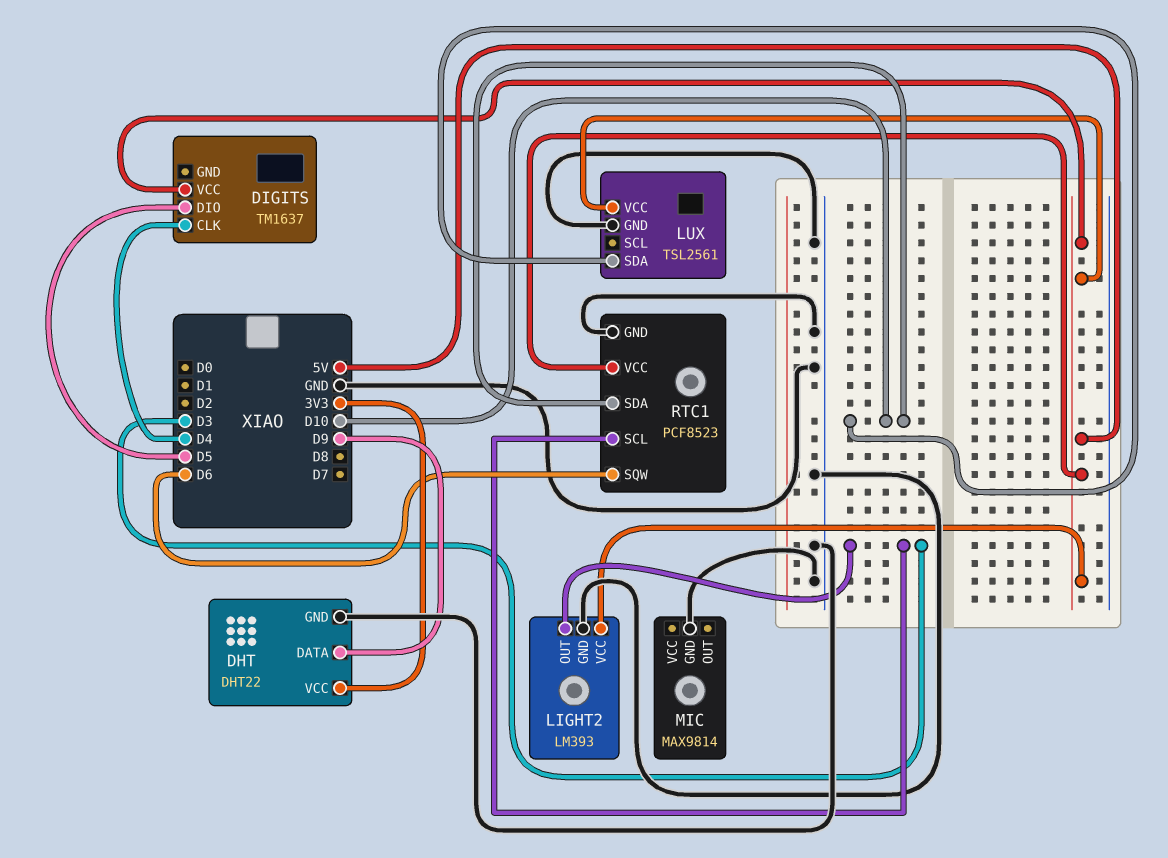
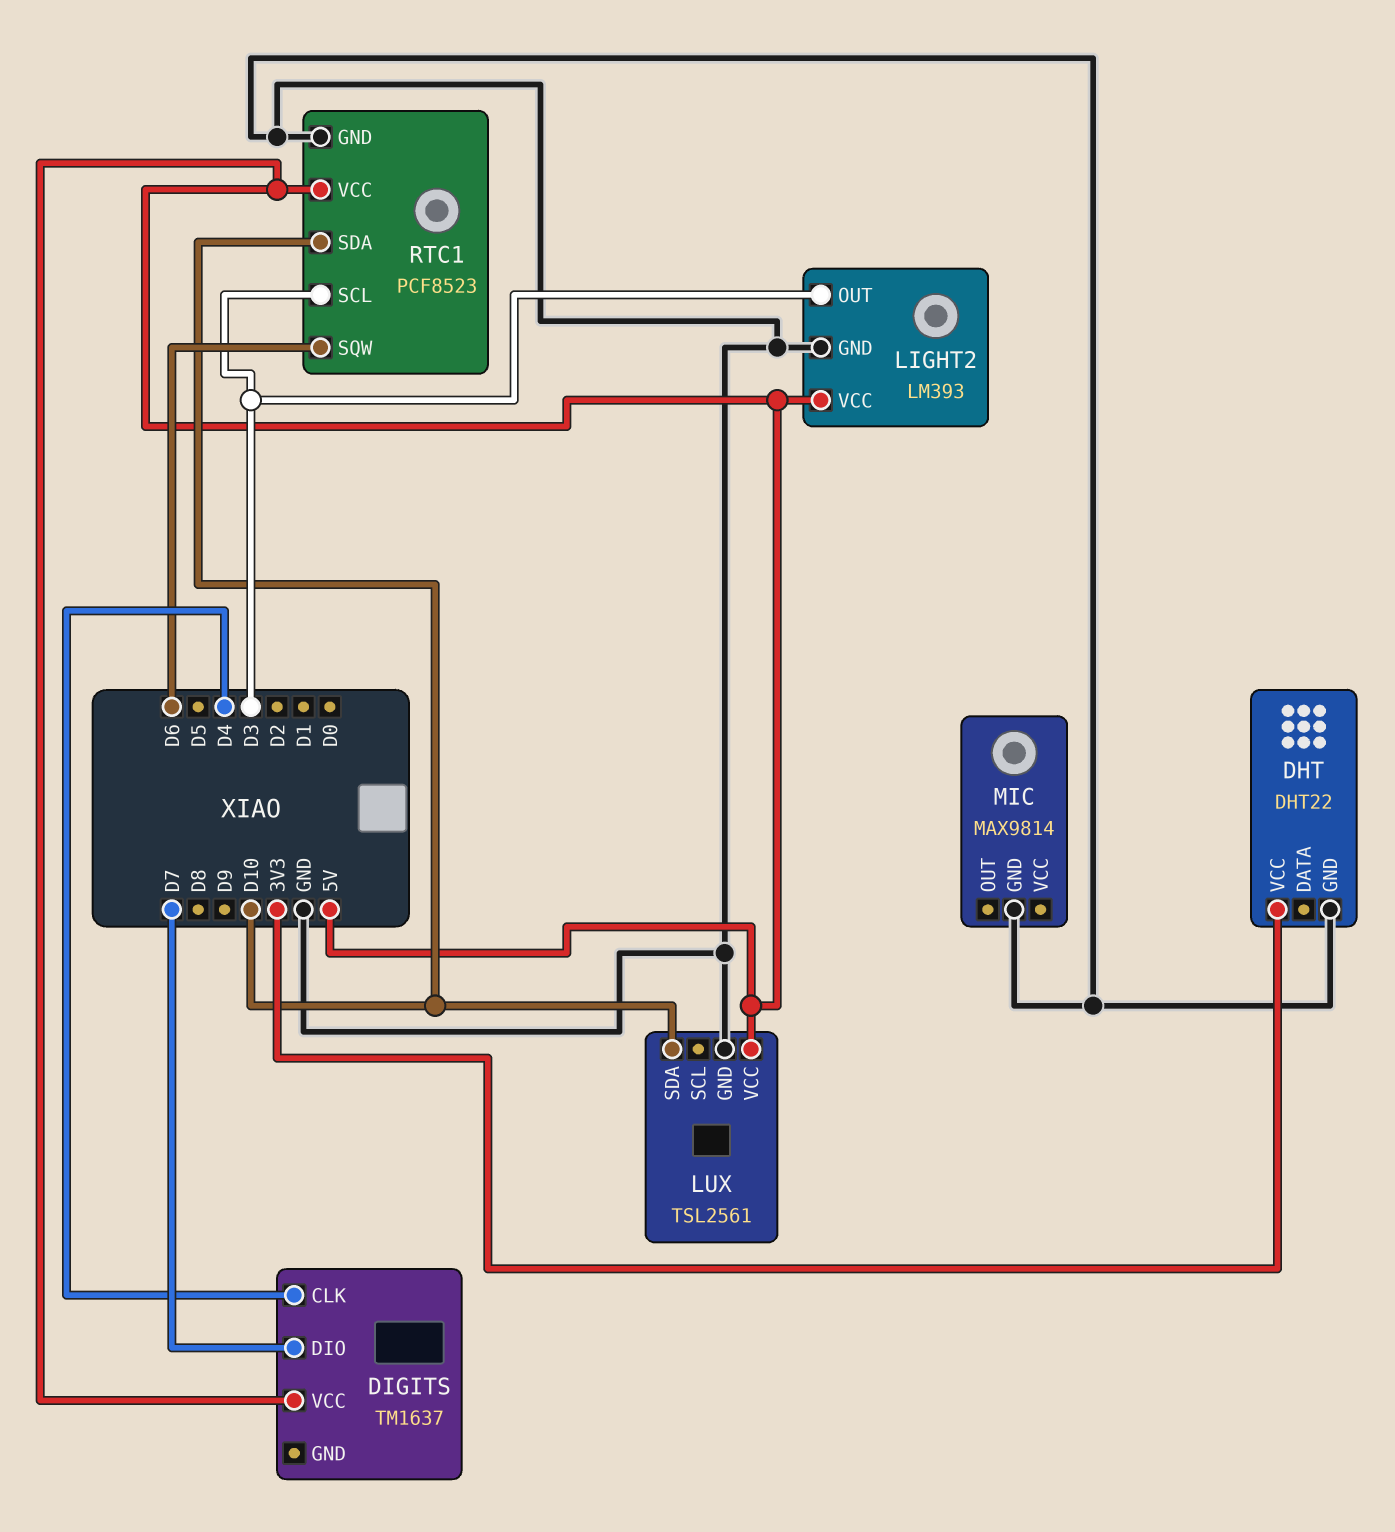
DHT pin DATA: D9 -> none
DIGITS pin DIO: D5 -> D7

